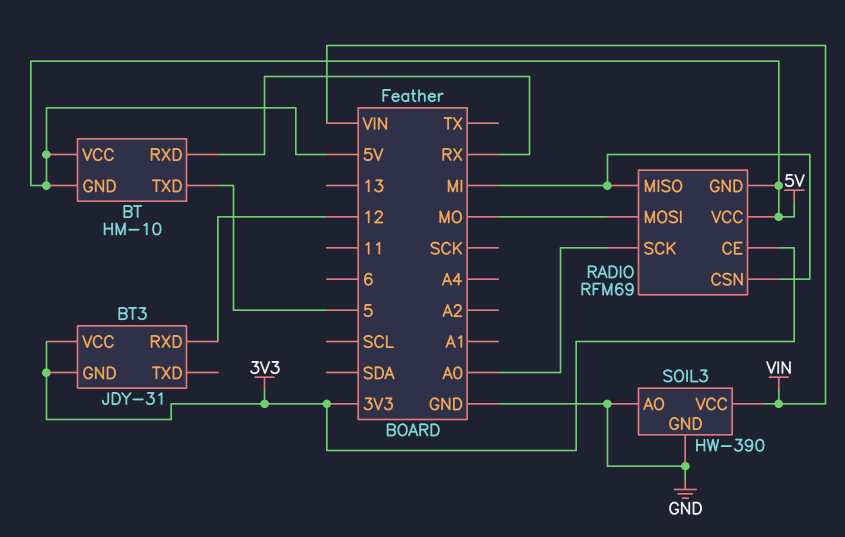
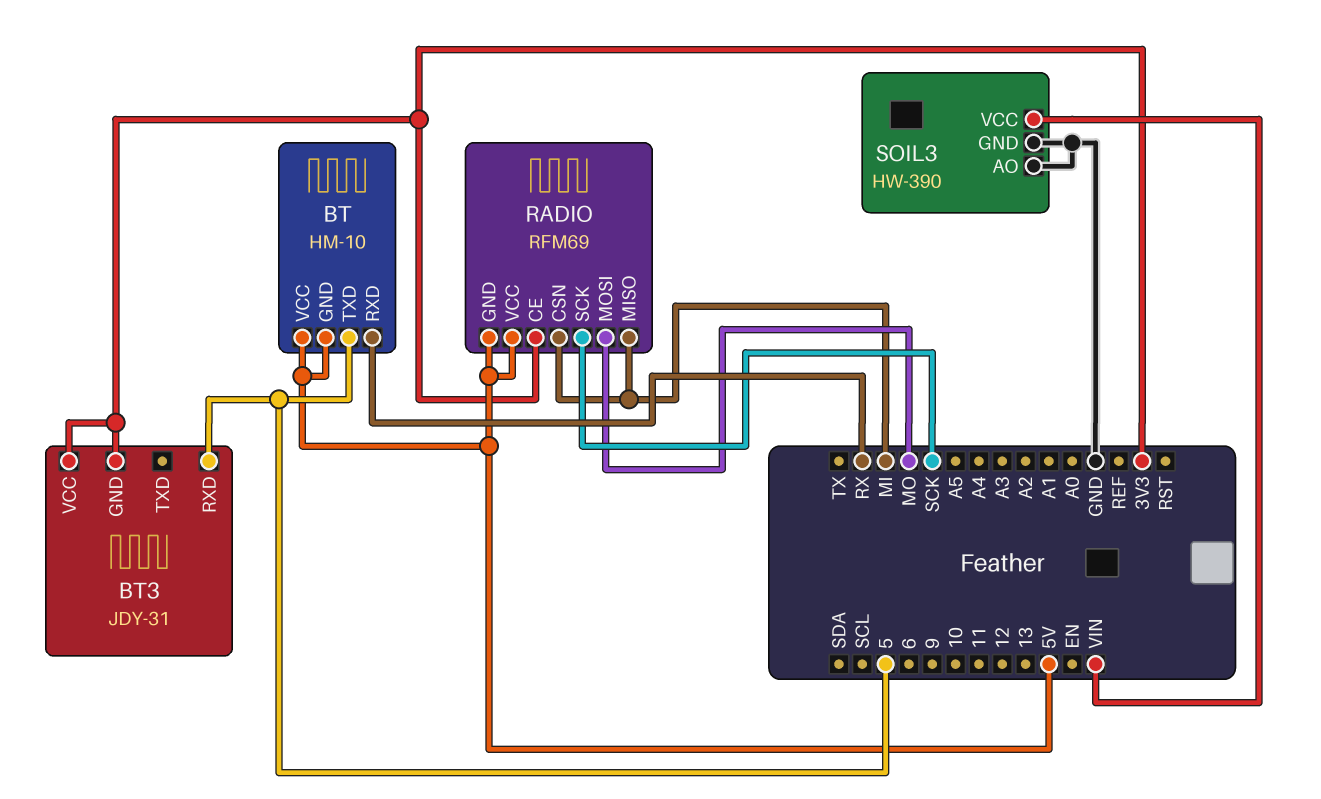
BT3 pin RXD: 12 -> 5
RADIO pin SCK: A0 -> SCK

